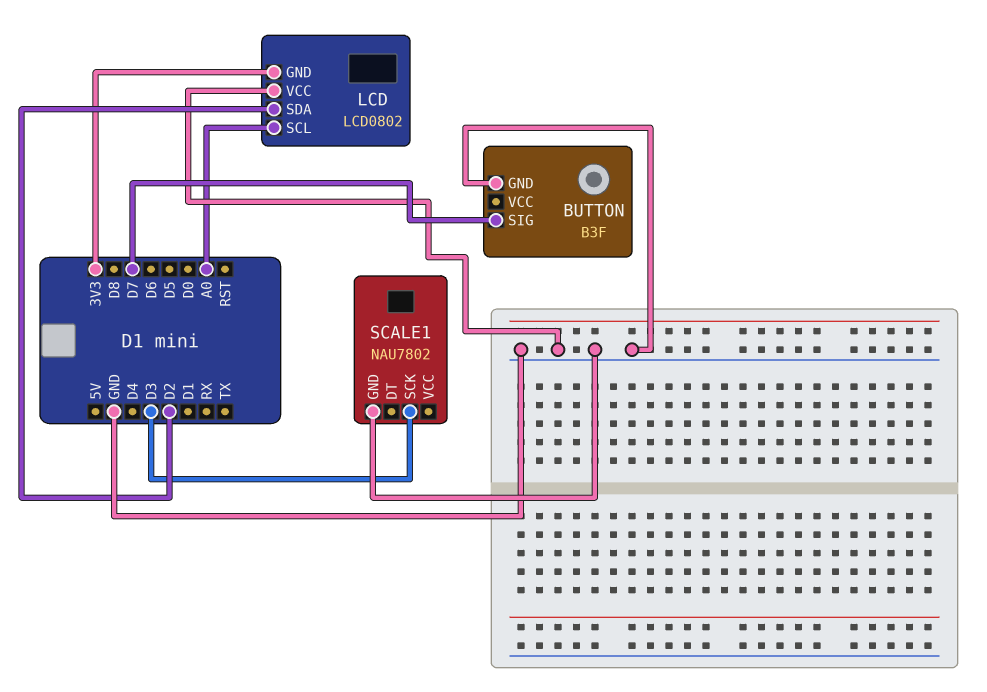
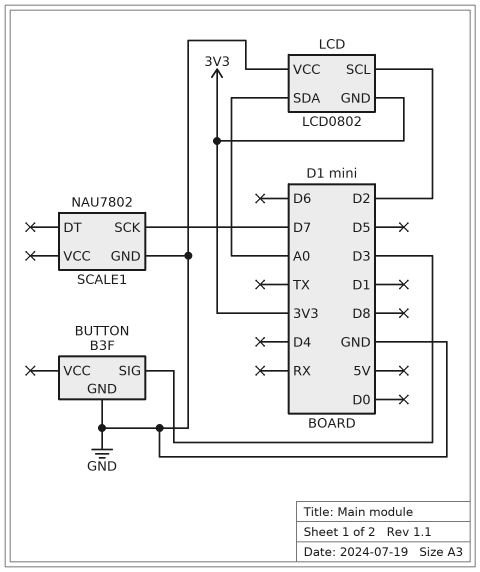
BUTTON pin SIG: D7 -> D3
LCD pin SCL: A0 -> D2
LCD pin SDA: D2 -> A0
SCALE1 pin SCK: D3 -> D7

